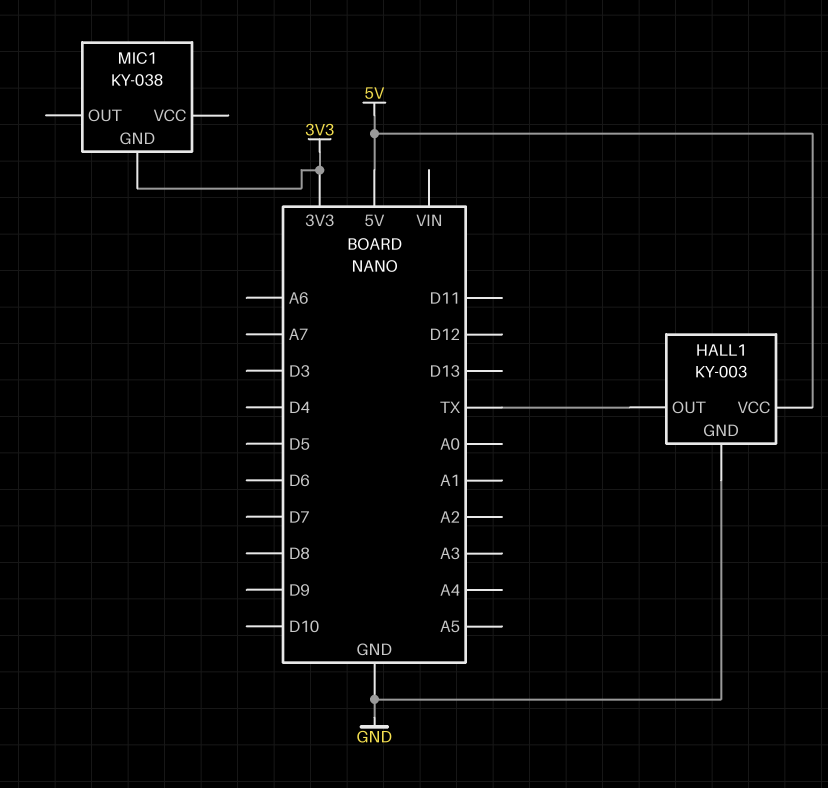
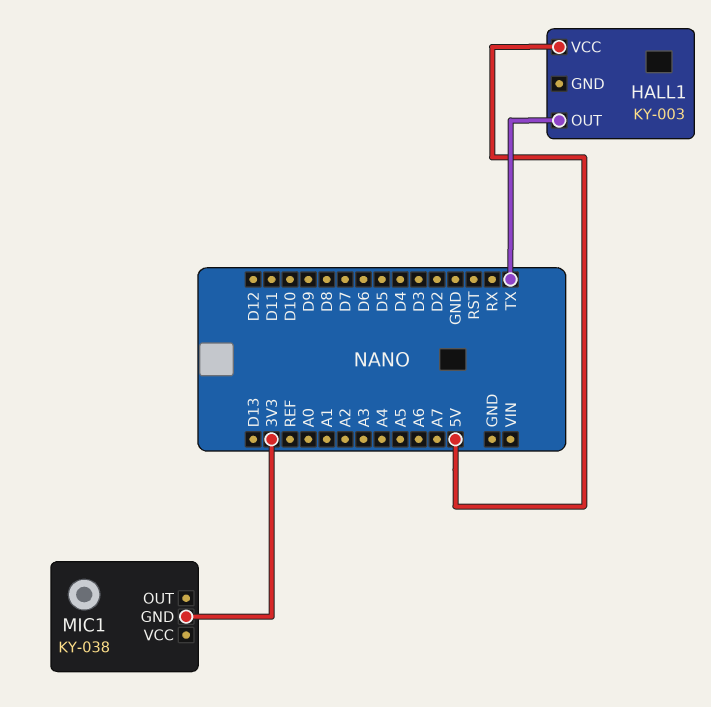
HALL1 pin GND: GND -> none

